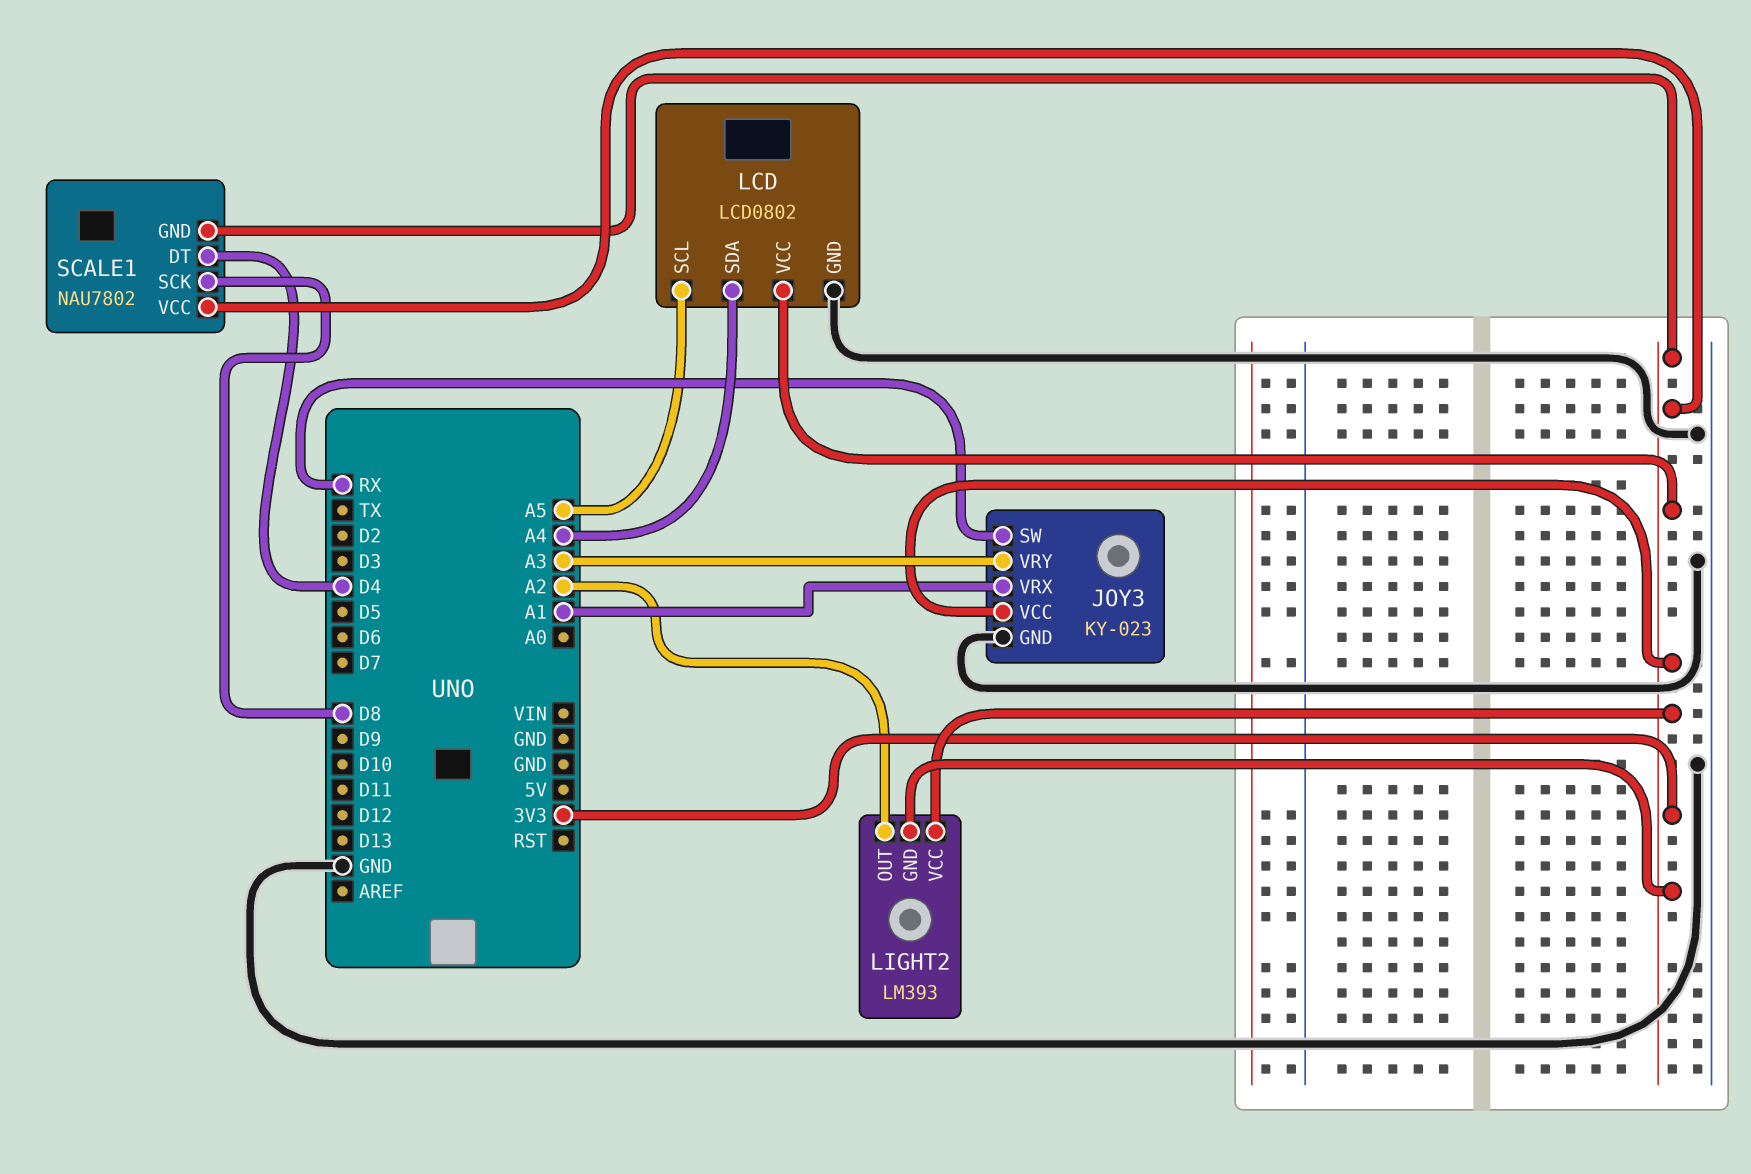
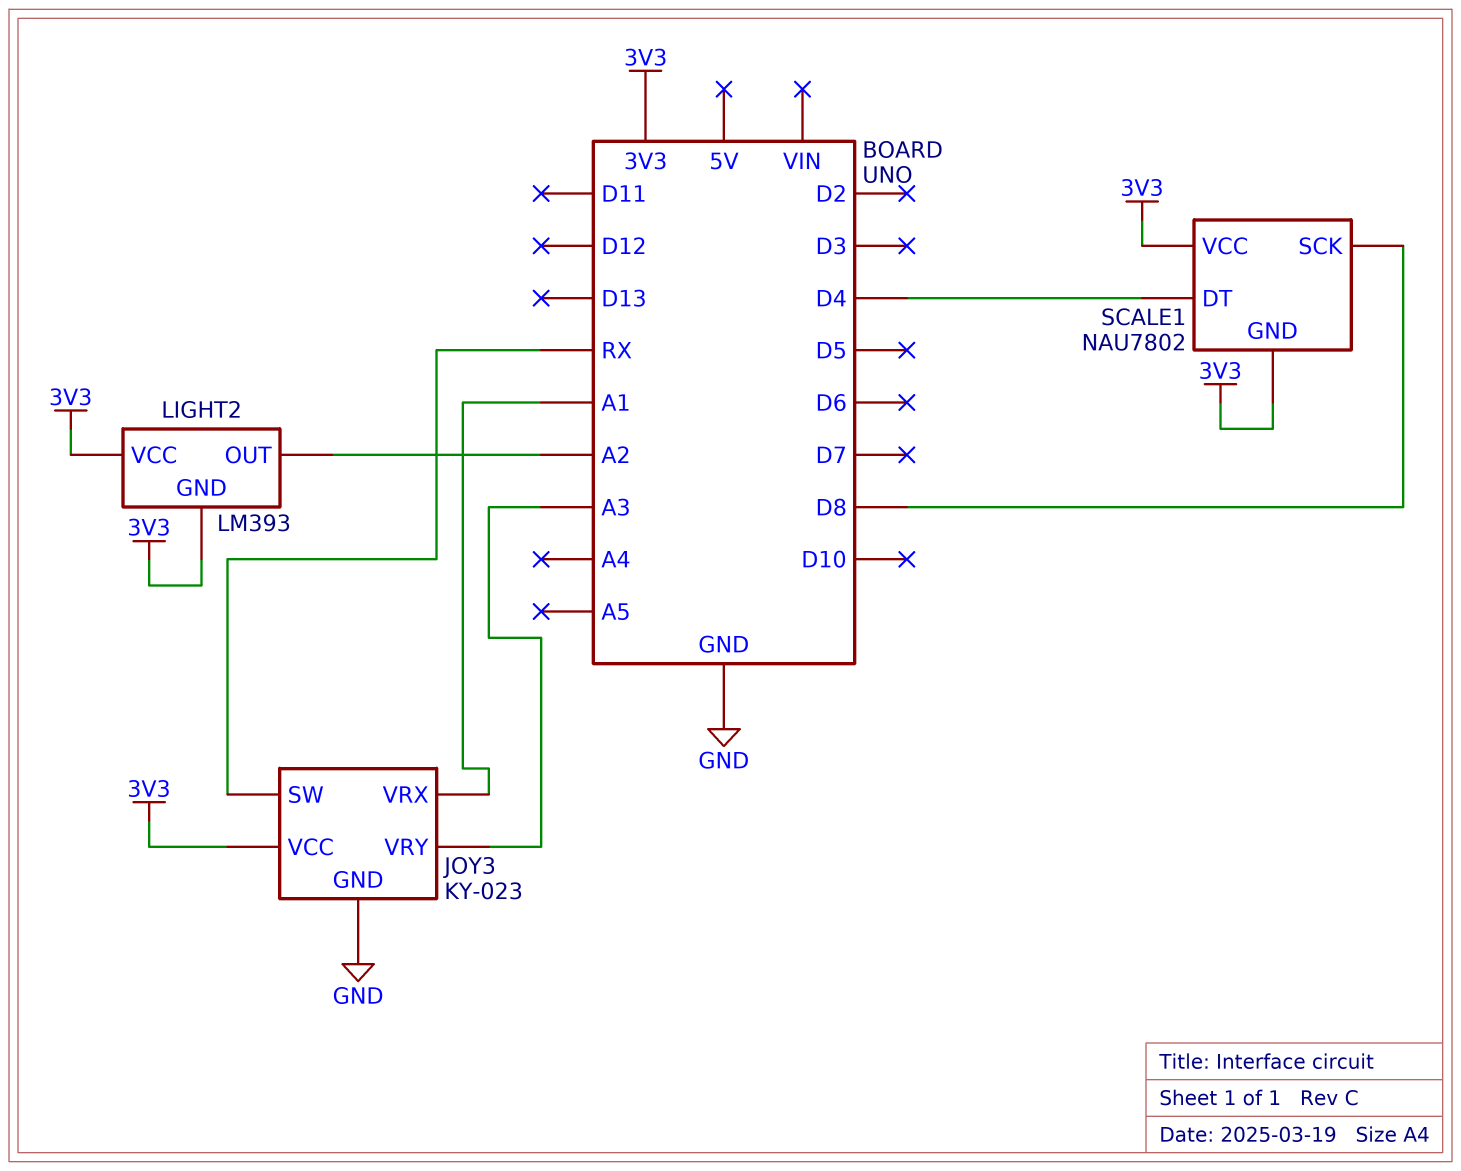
LCD: LCD0802 -> none
LCD pin GND: GND -> none
LCD pin SCL: A5 -> none
LCD pin SDA: A4 -> none
LCD pin VCC: 3V3 -> none

